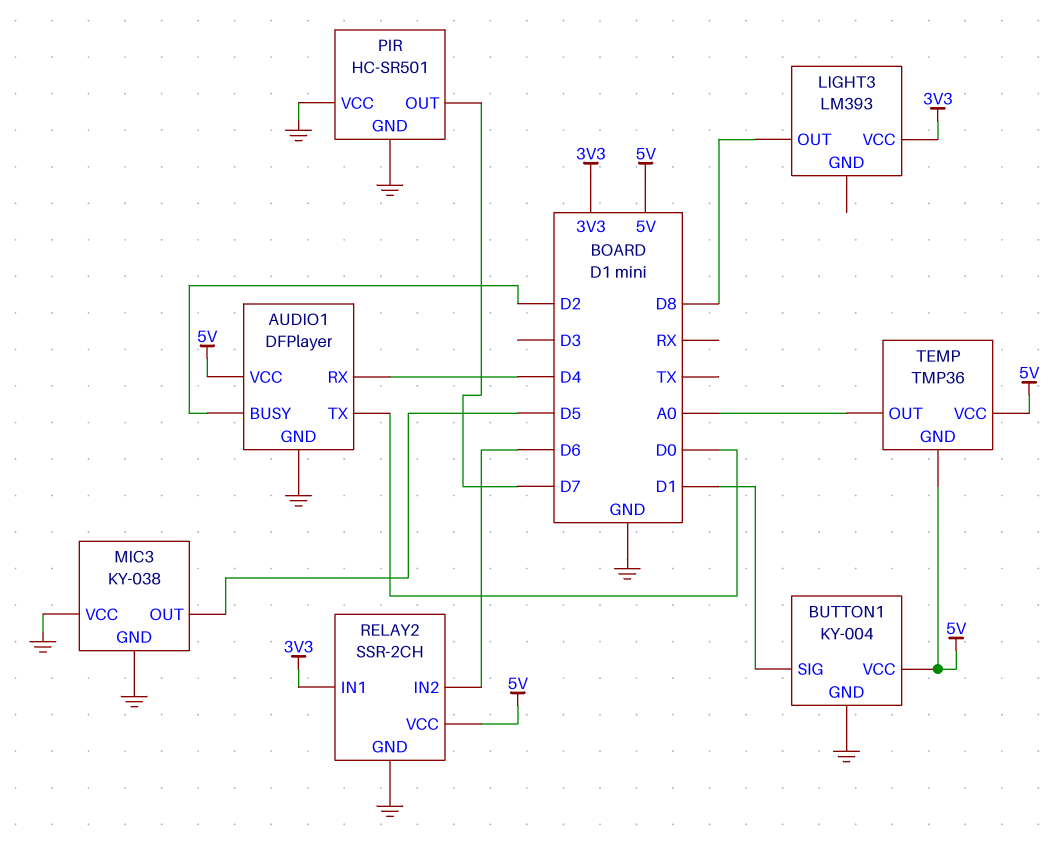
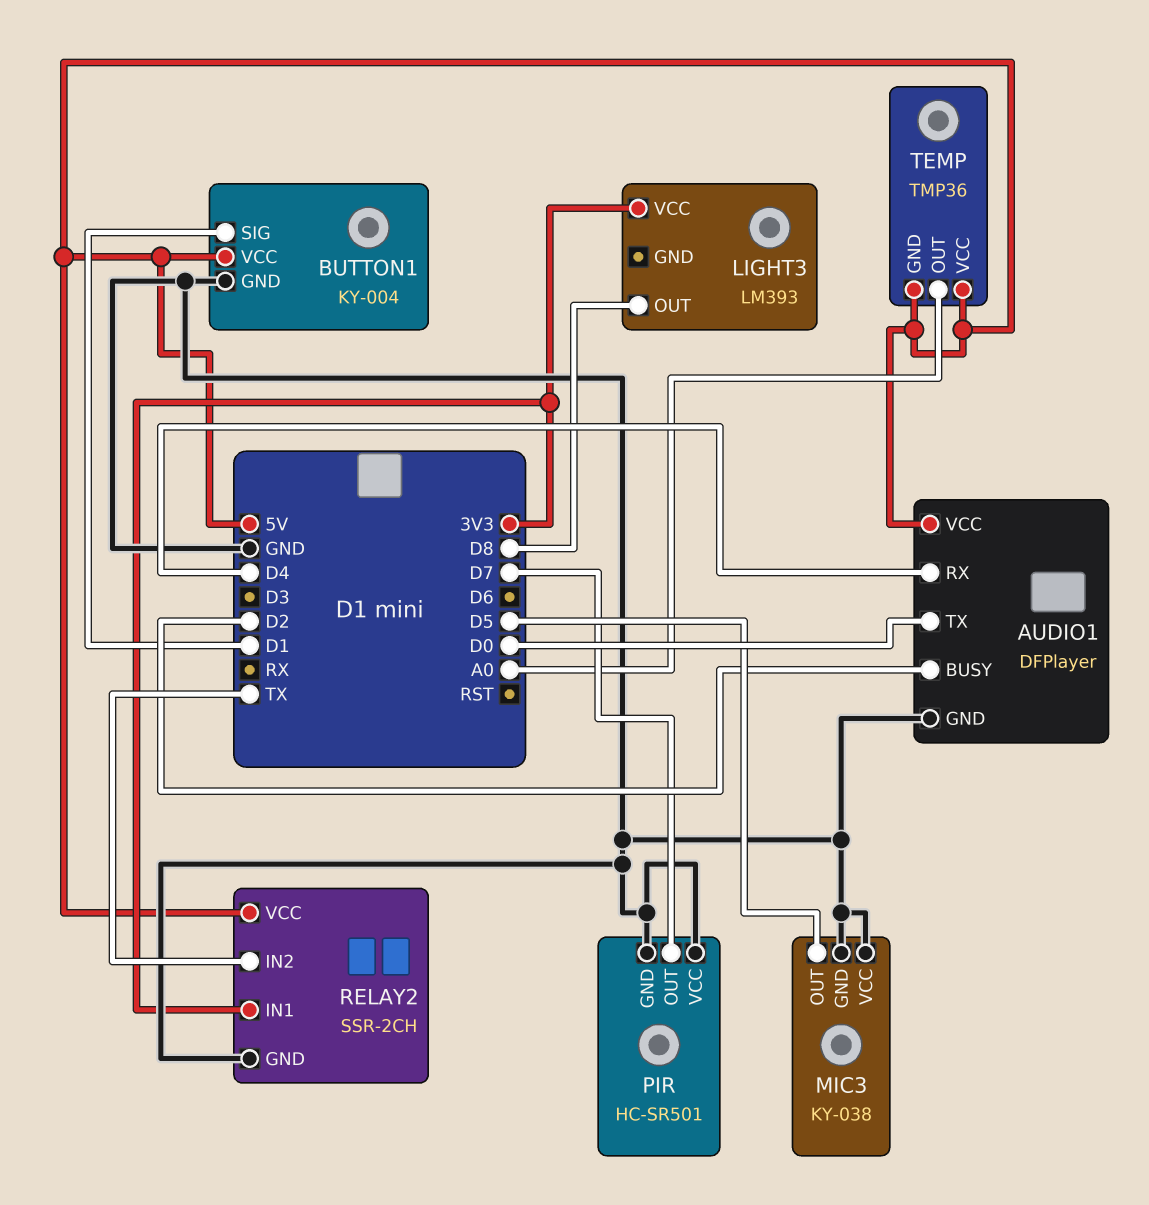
RELAY2 pin IN2: D6 -> TX

